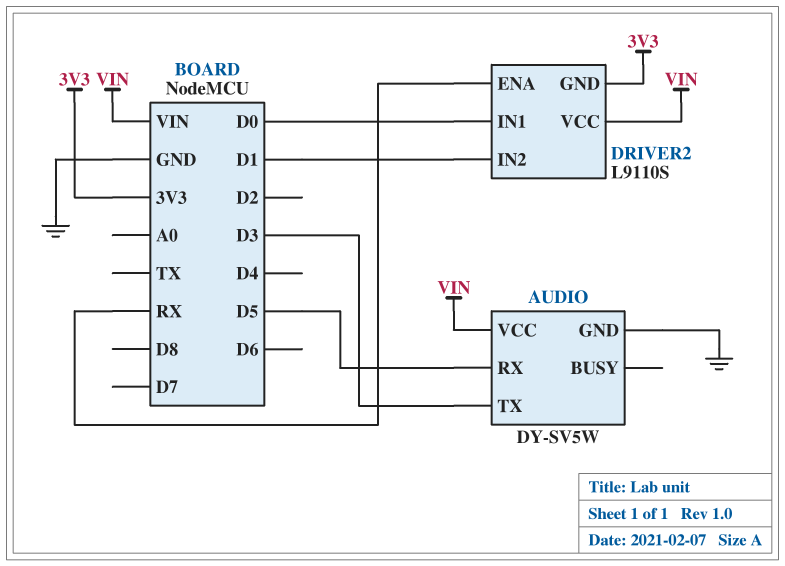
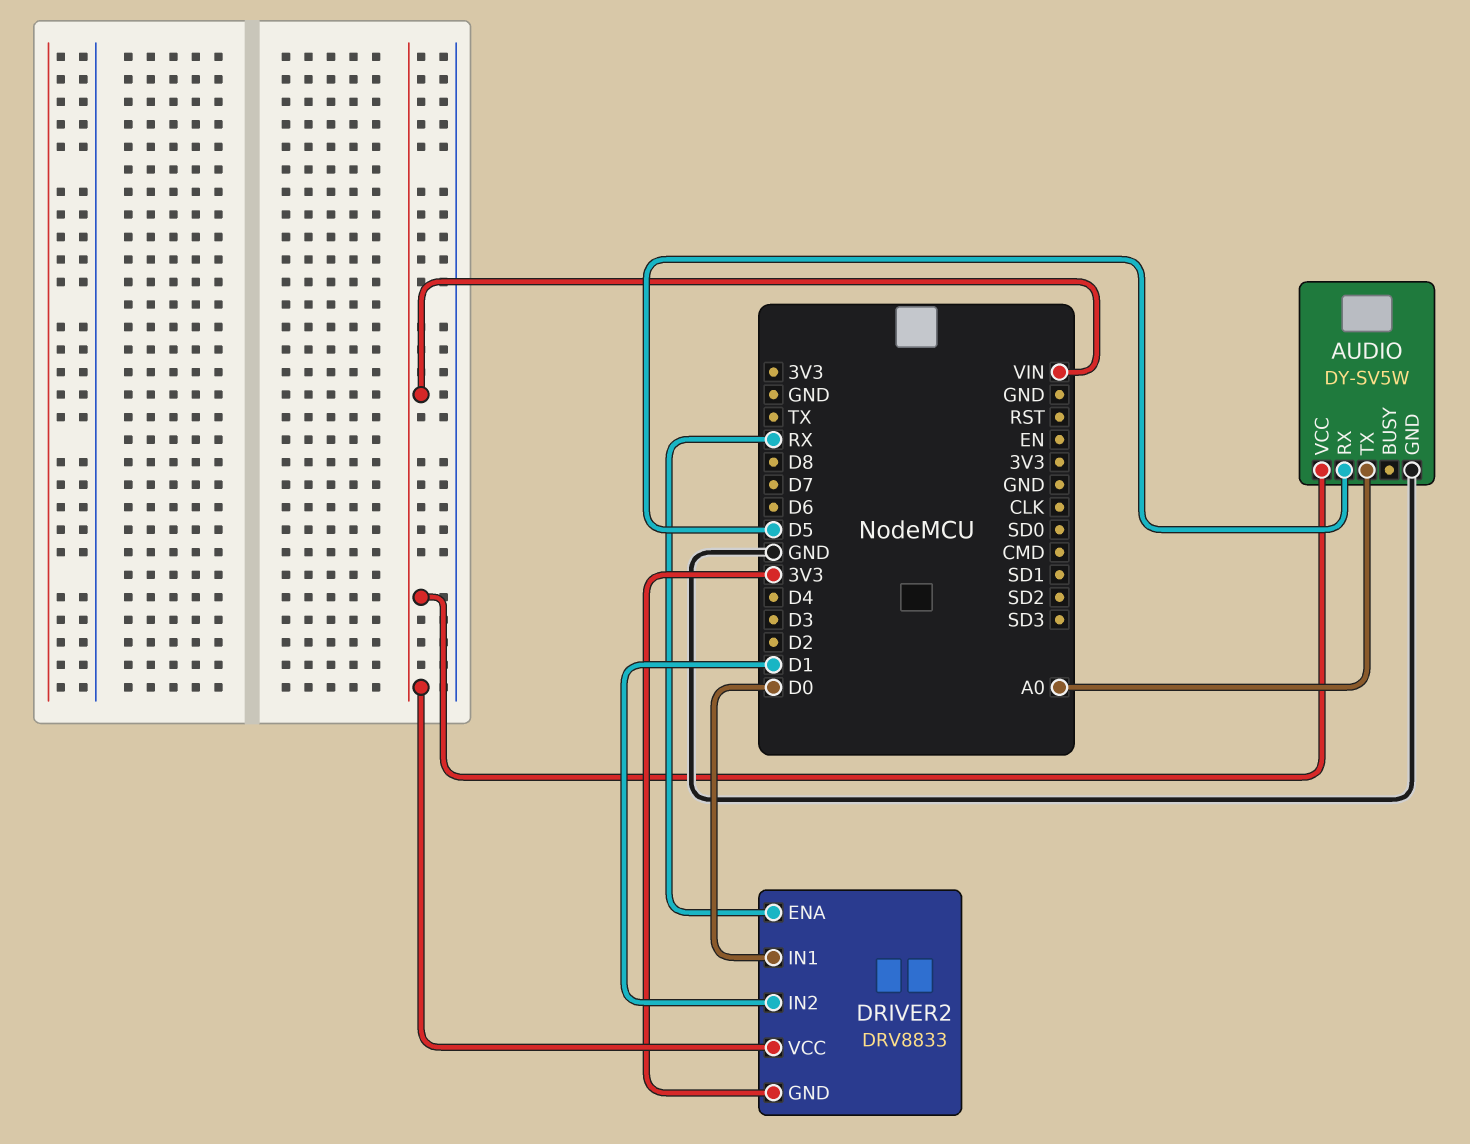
AUDIO pin TX: D3 -> A0
DRIVER2: L9110S -> DRV8833

